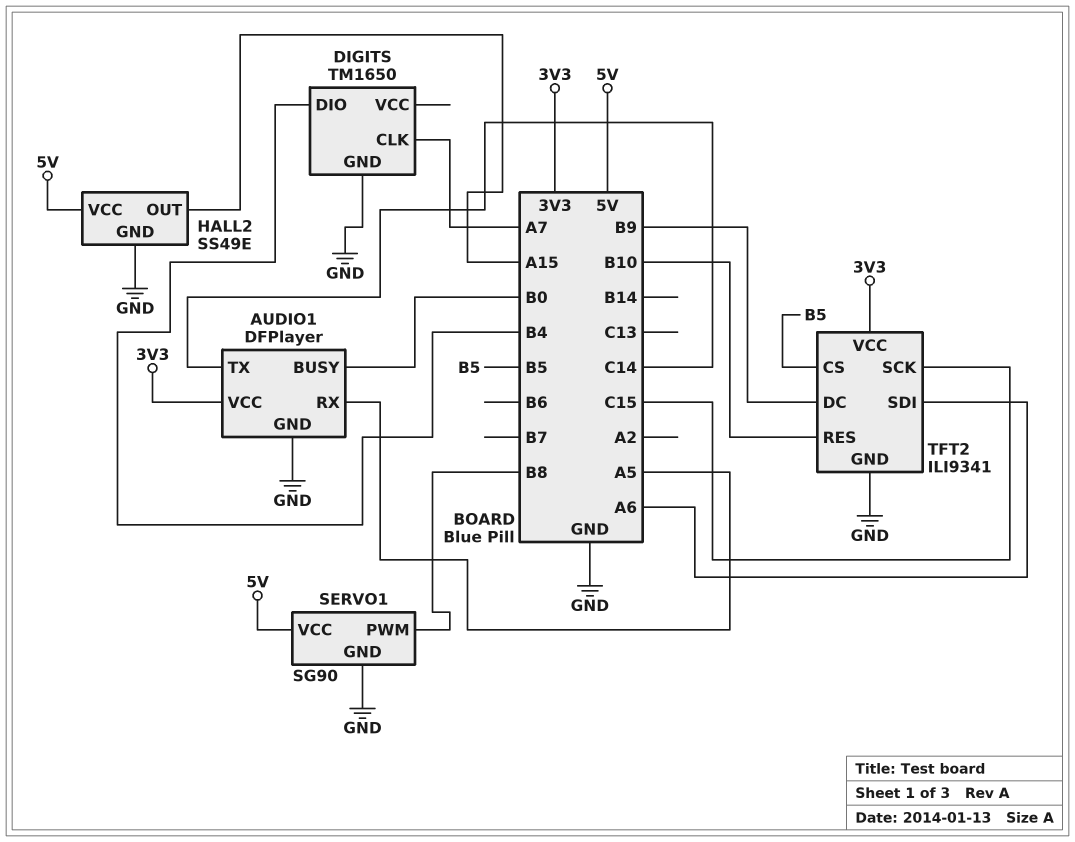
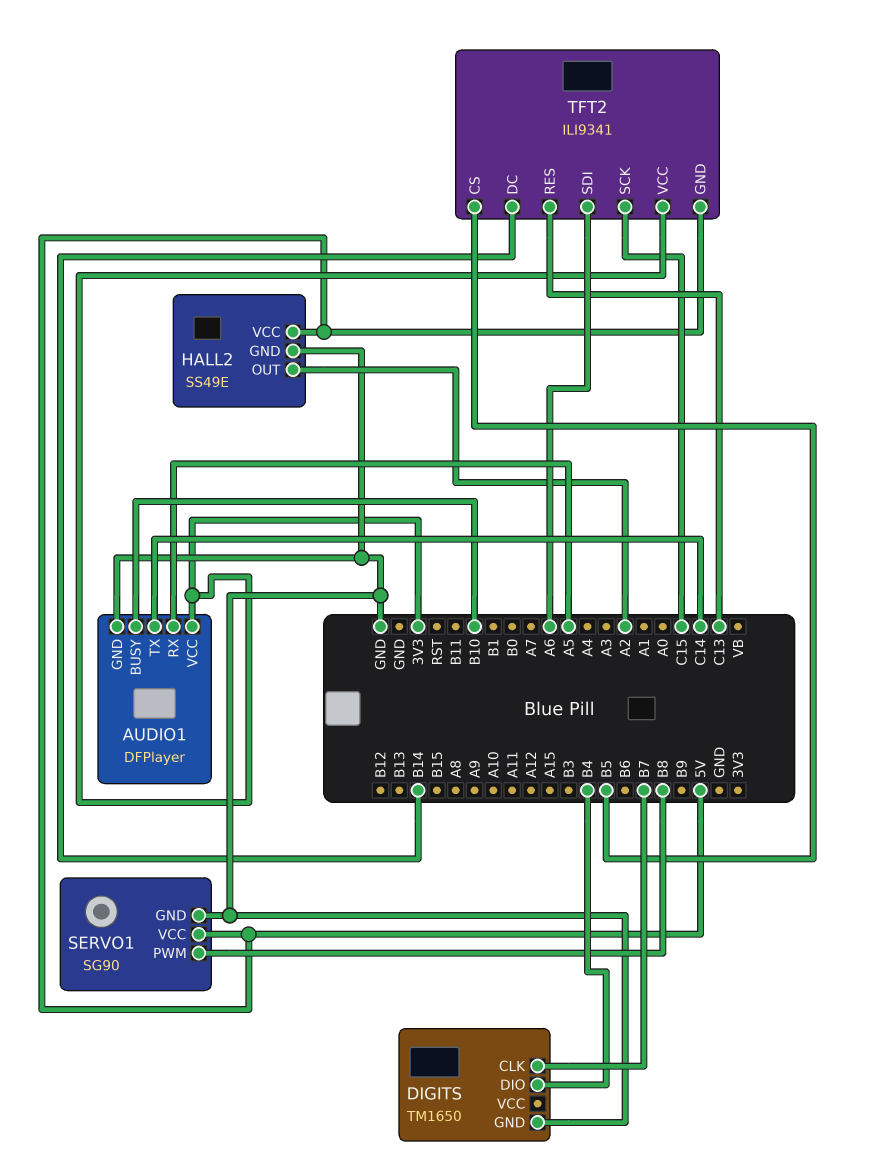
AUDIO1 pin BUSY: B0 -> B10
DIGITS pin CLK: A7 -> B7
HALL2 pin OUT: A15 -> A2
TFT2 pin DC: B9 -> B14
TFT2 pin GND: GND -> 5V
TFT2 pin RES: B10 -> C13

